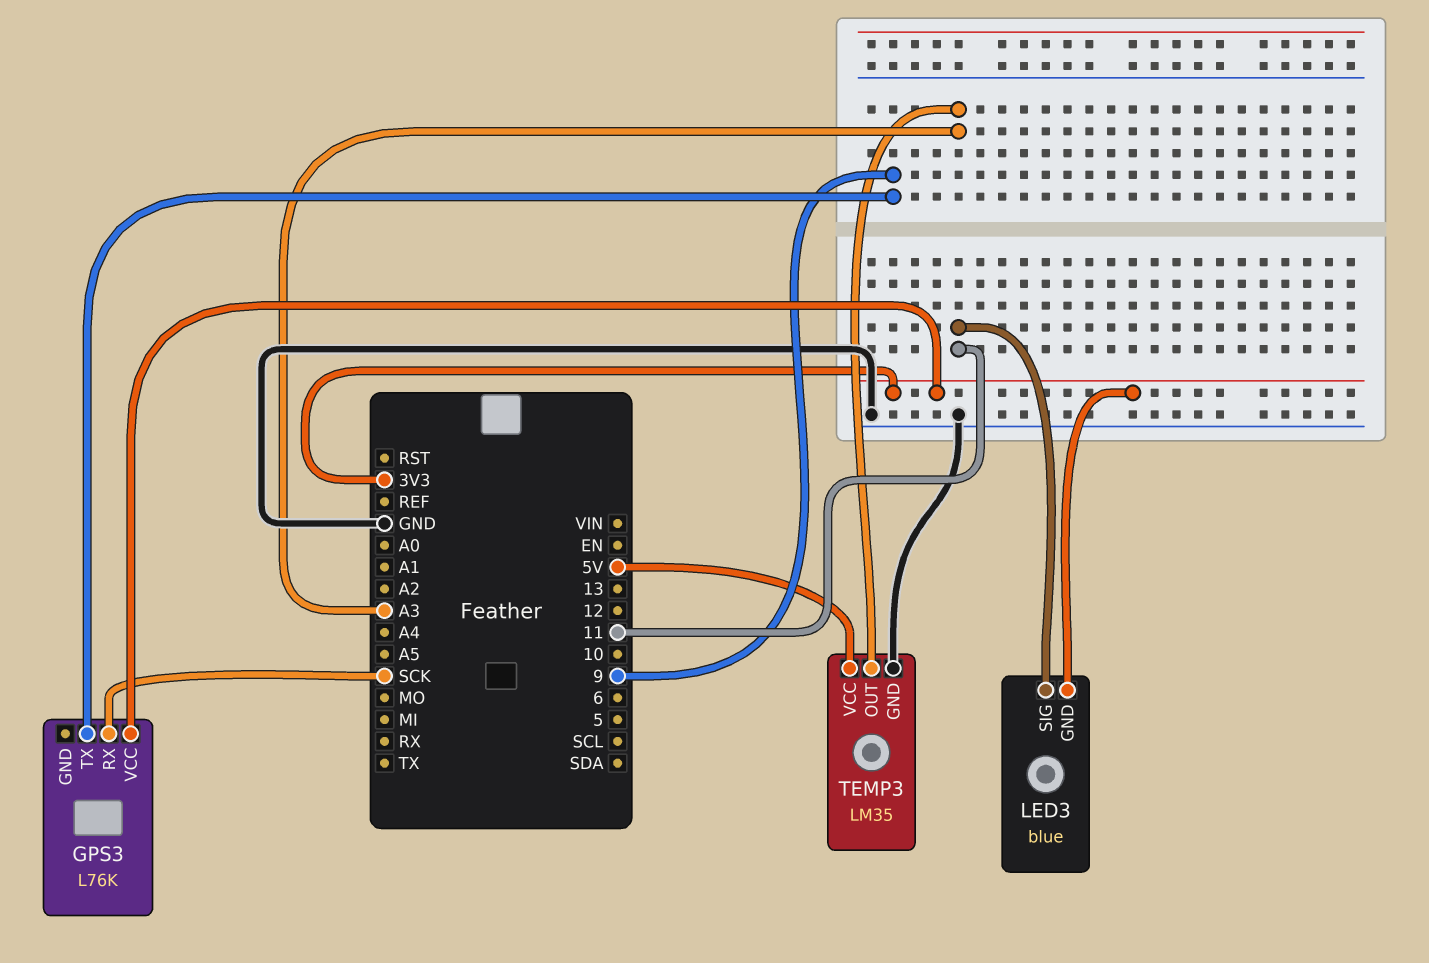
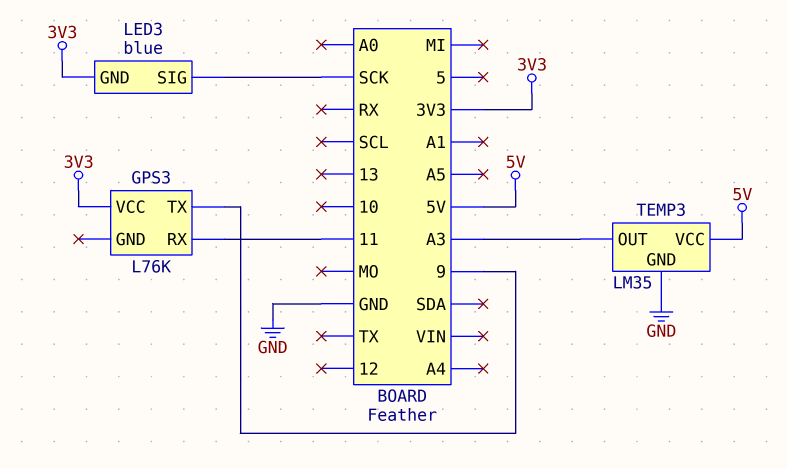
GPS3 pin RX: SCK -> 11
LED3 pin SIG: 11 -> SCK

